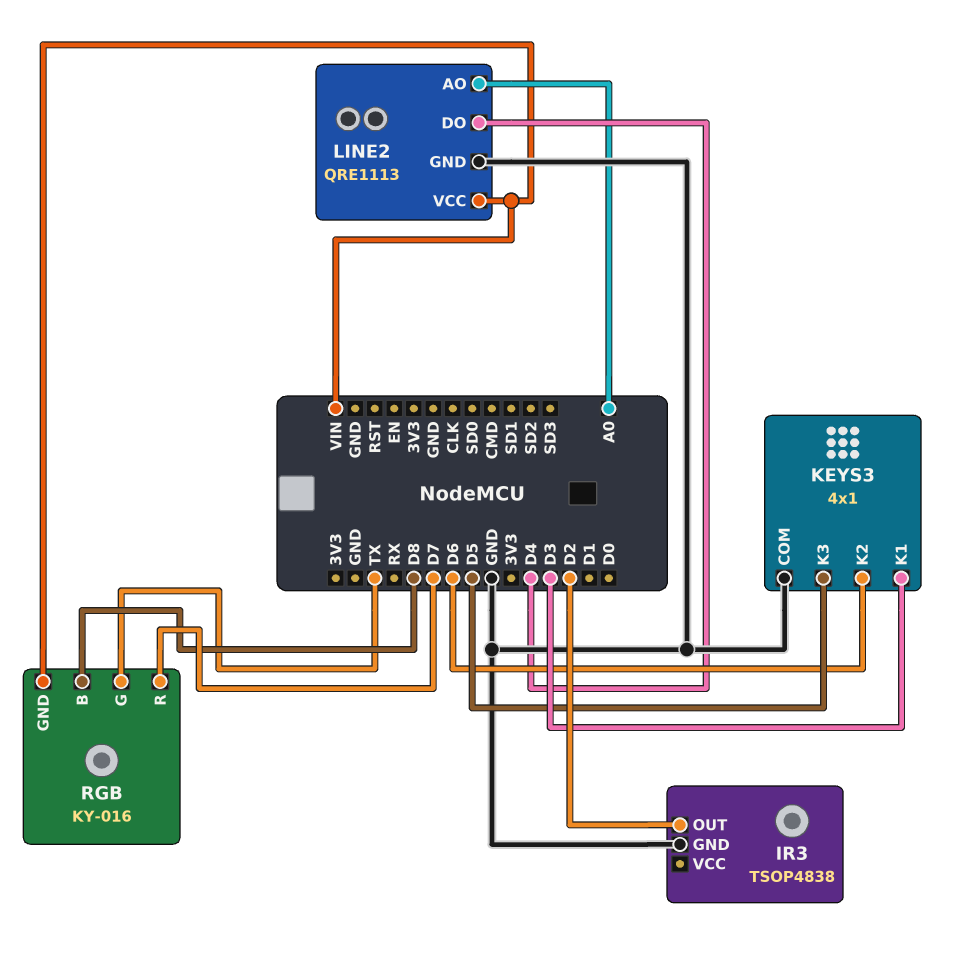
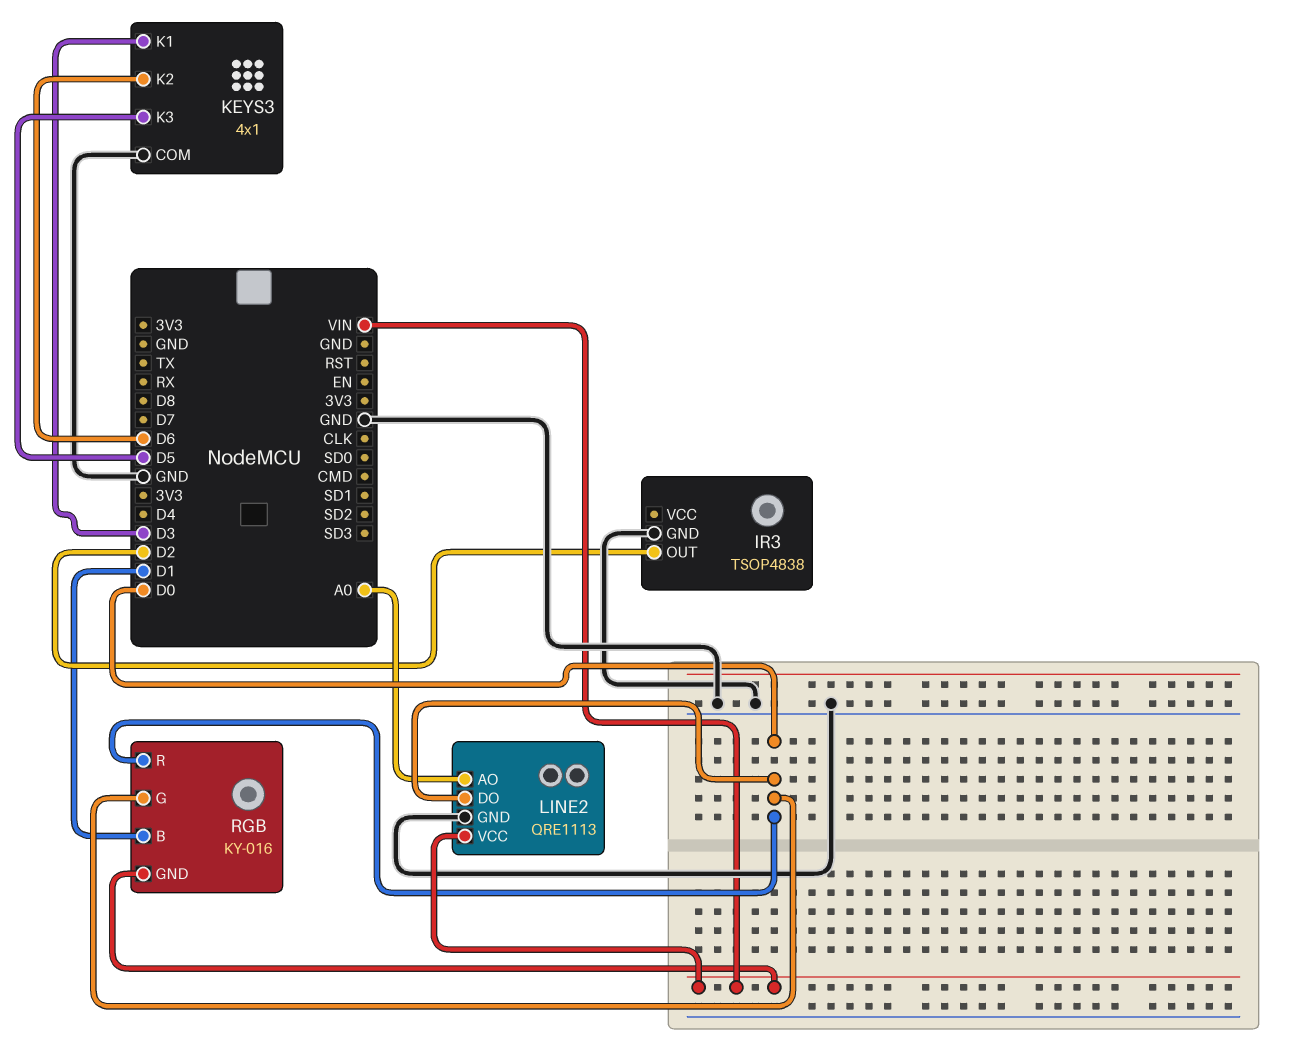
LINE2 pin DO: D4 -> D0
RGB pin B: D8 -> D1
RGB pin G: TX -> D0
RGB pin R: D7 -> D0

